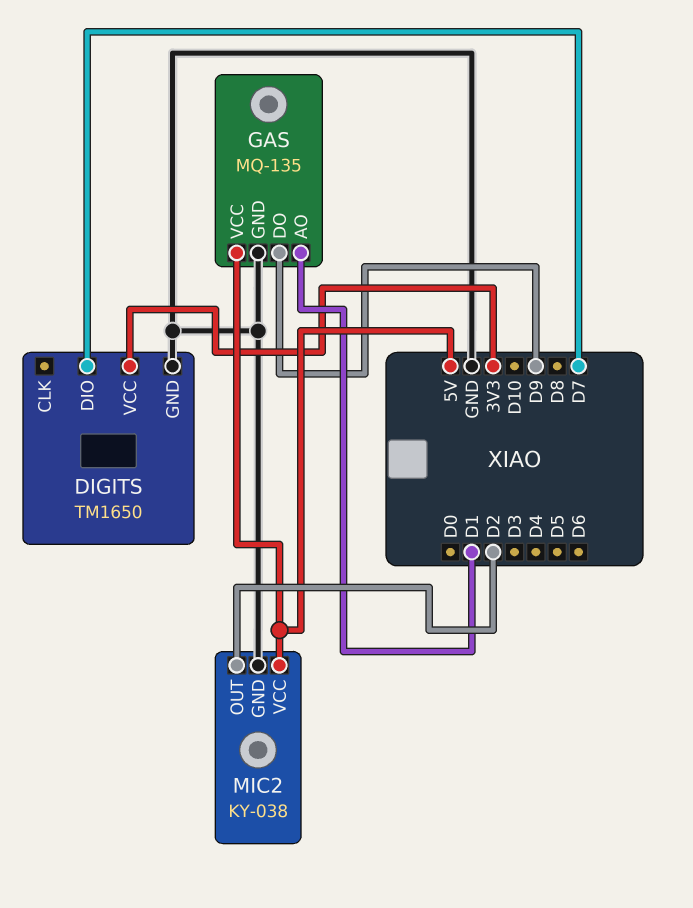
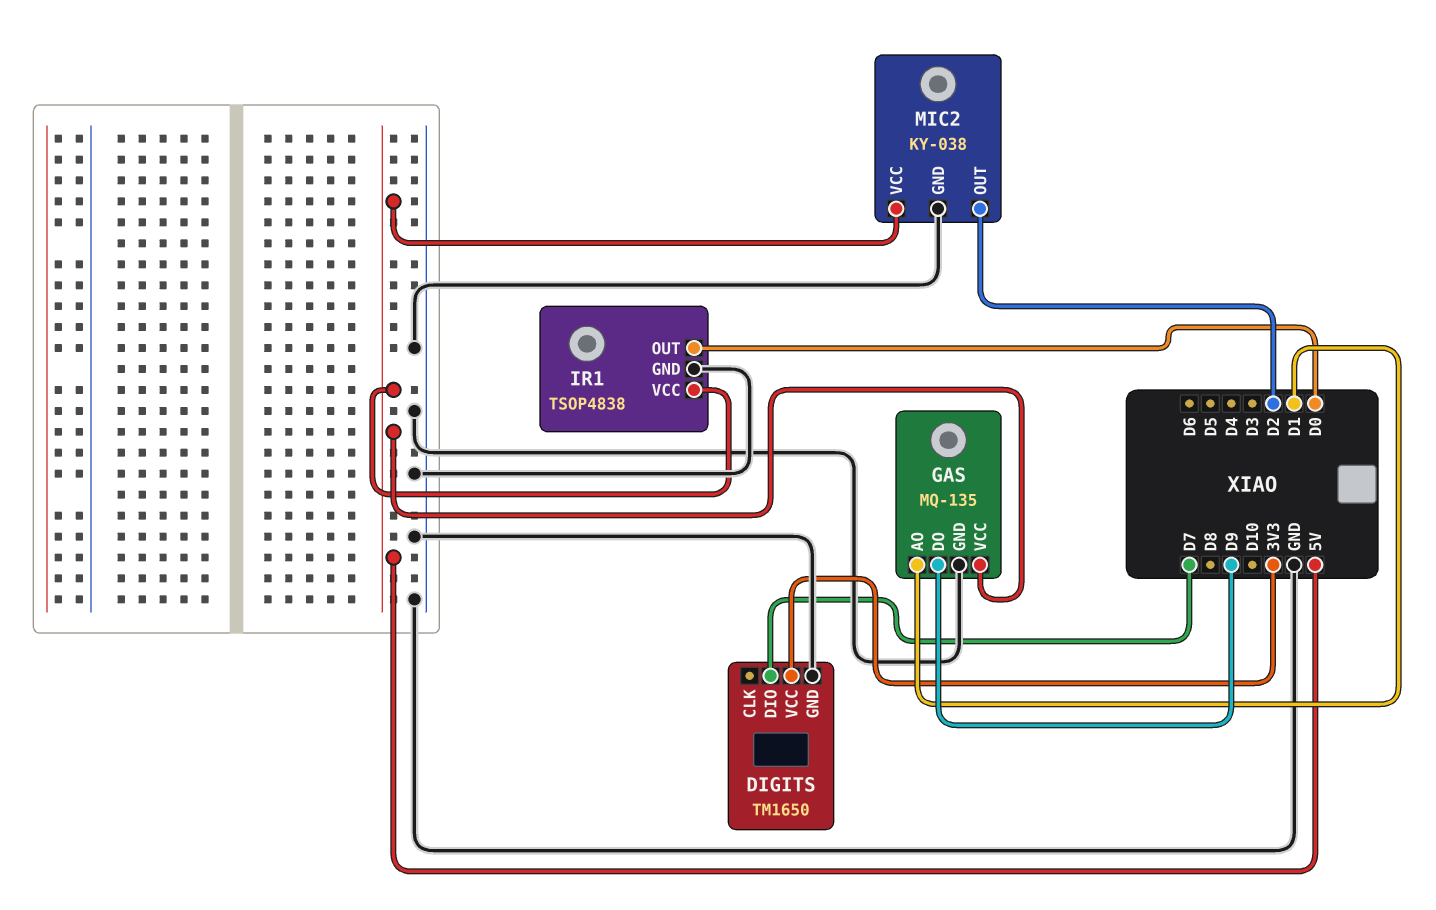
IR1: none -> TSOP4838
IR1 pin GND: none -> GND
IR1 pin OUT: none -> D0
IR1 pin VCC: none -> 5V

